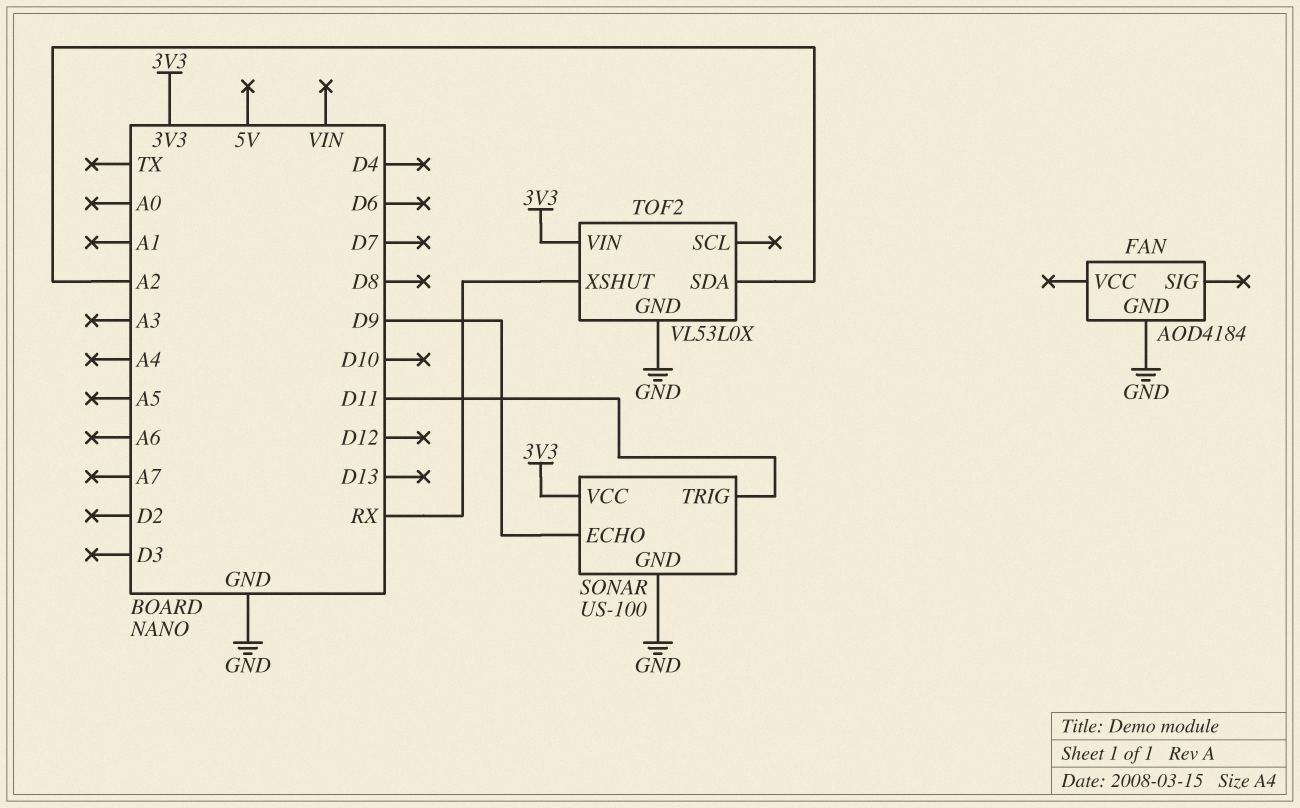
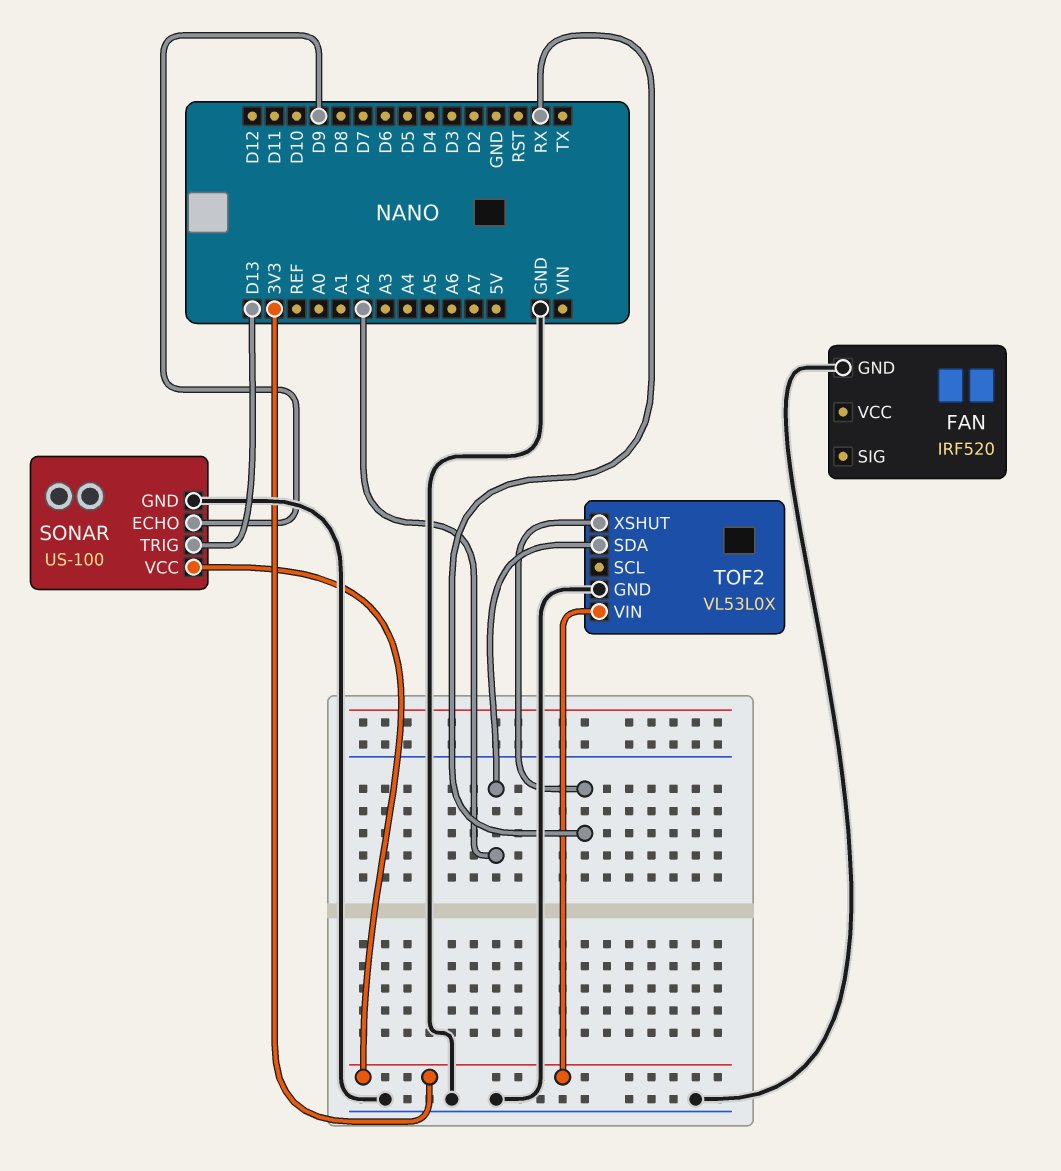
FAN: AOD4184 -> IRF520
SONAR pin TRIG: D11 -> D13

